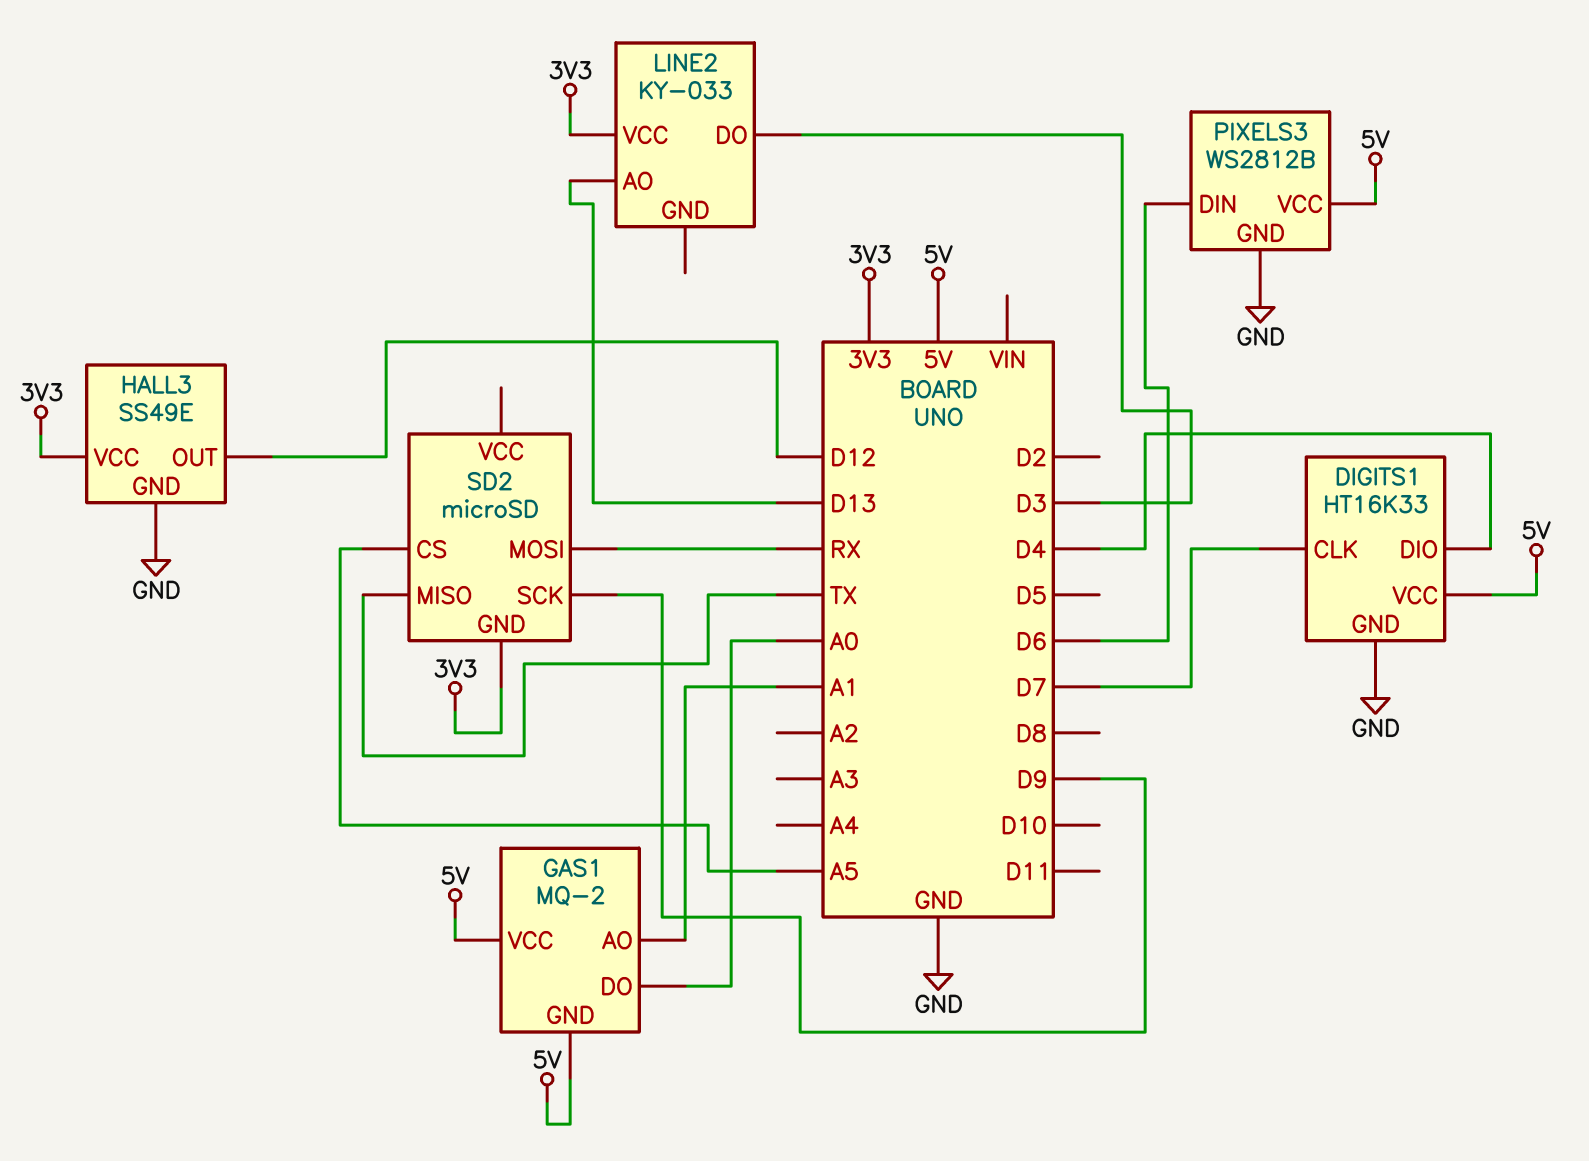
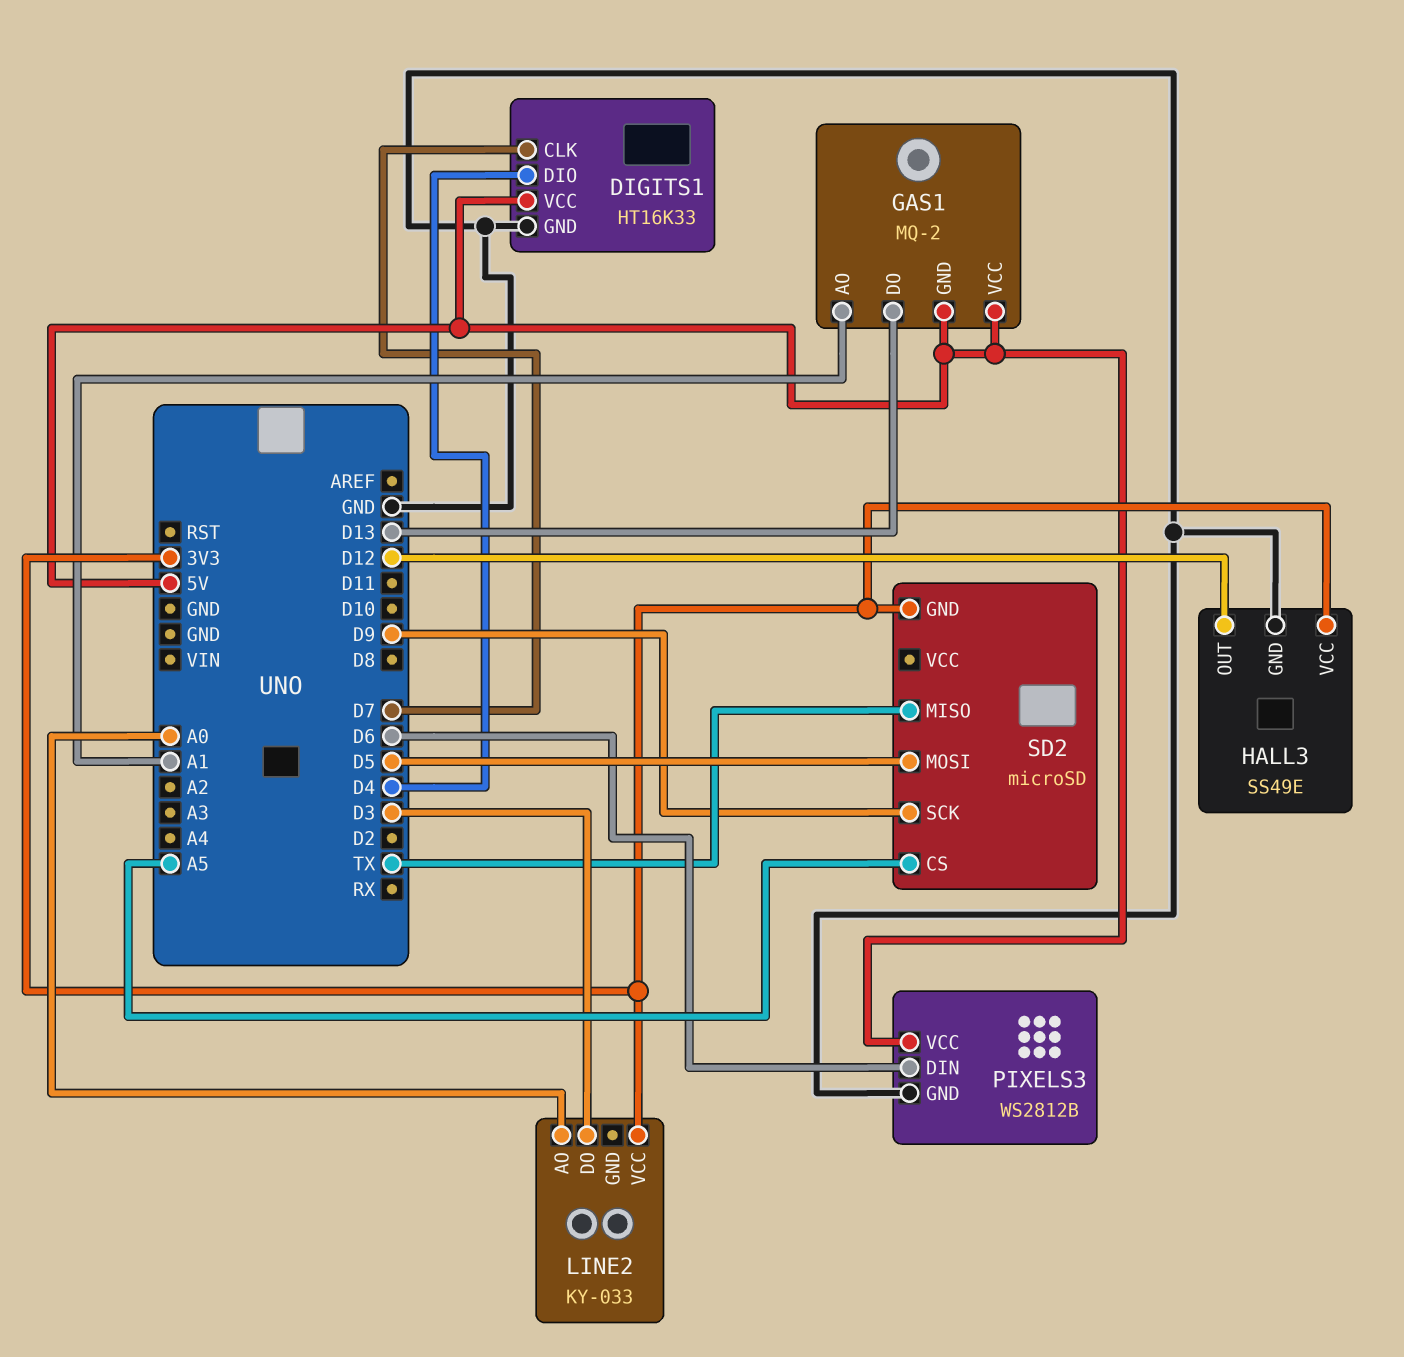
GAS1 pin DO: A0 -> D13
LINE2 pin AO: D13 -> A0
SD2 pin MOSI: RX -> D5

